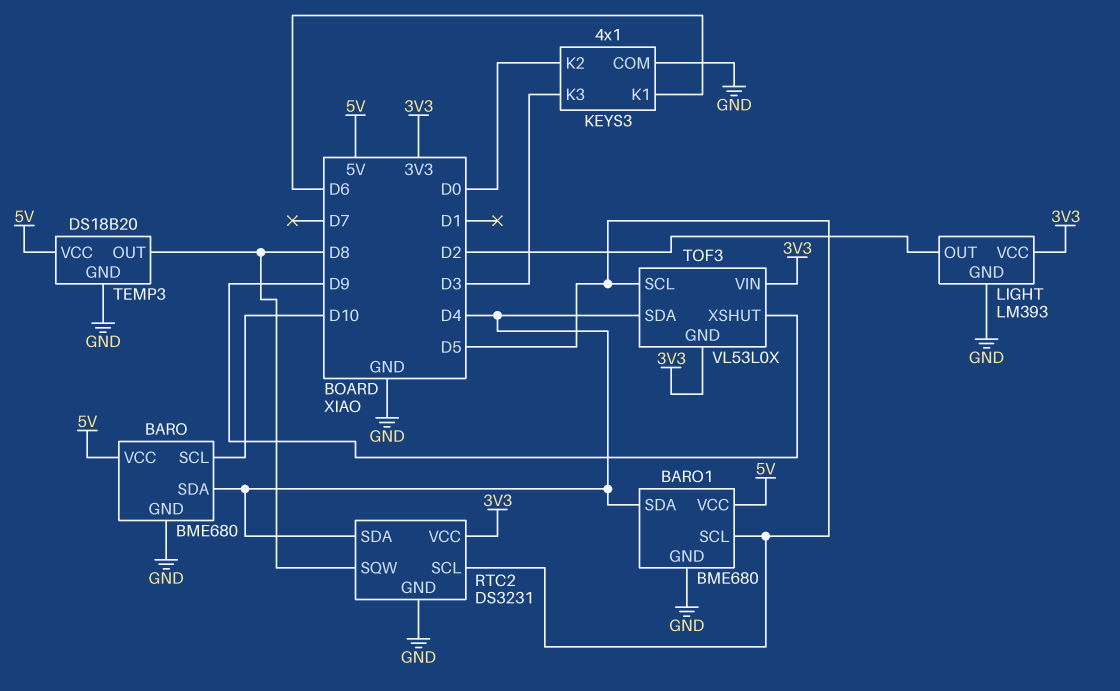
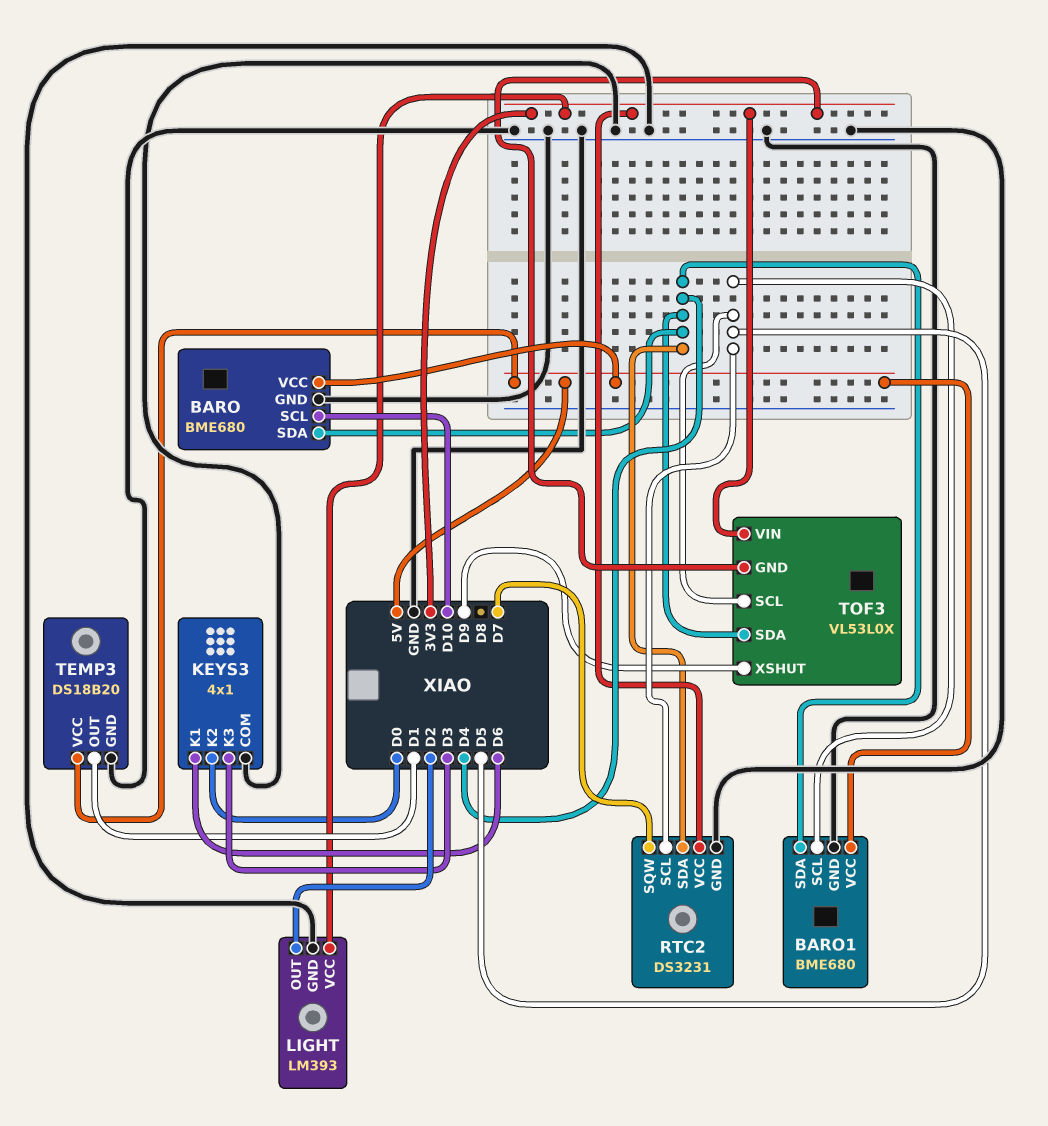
RTC2 pin SQW: D8 -> D7
TEMP3 pin OUT: D8 -> D1

